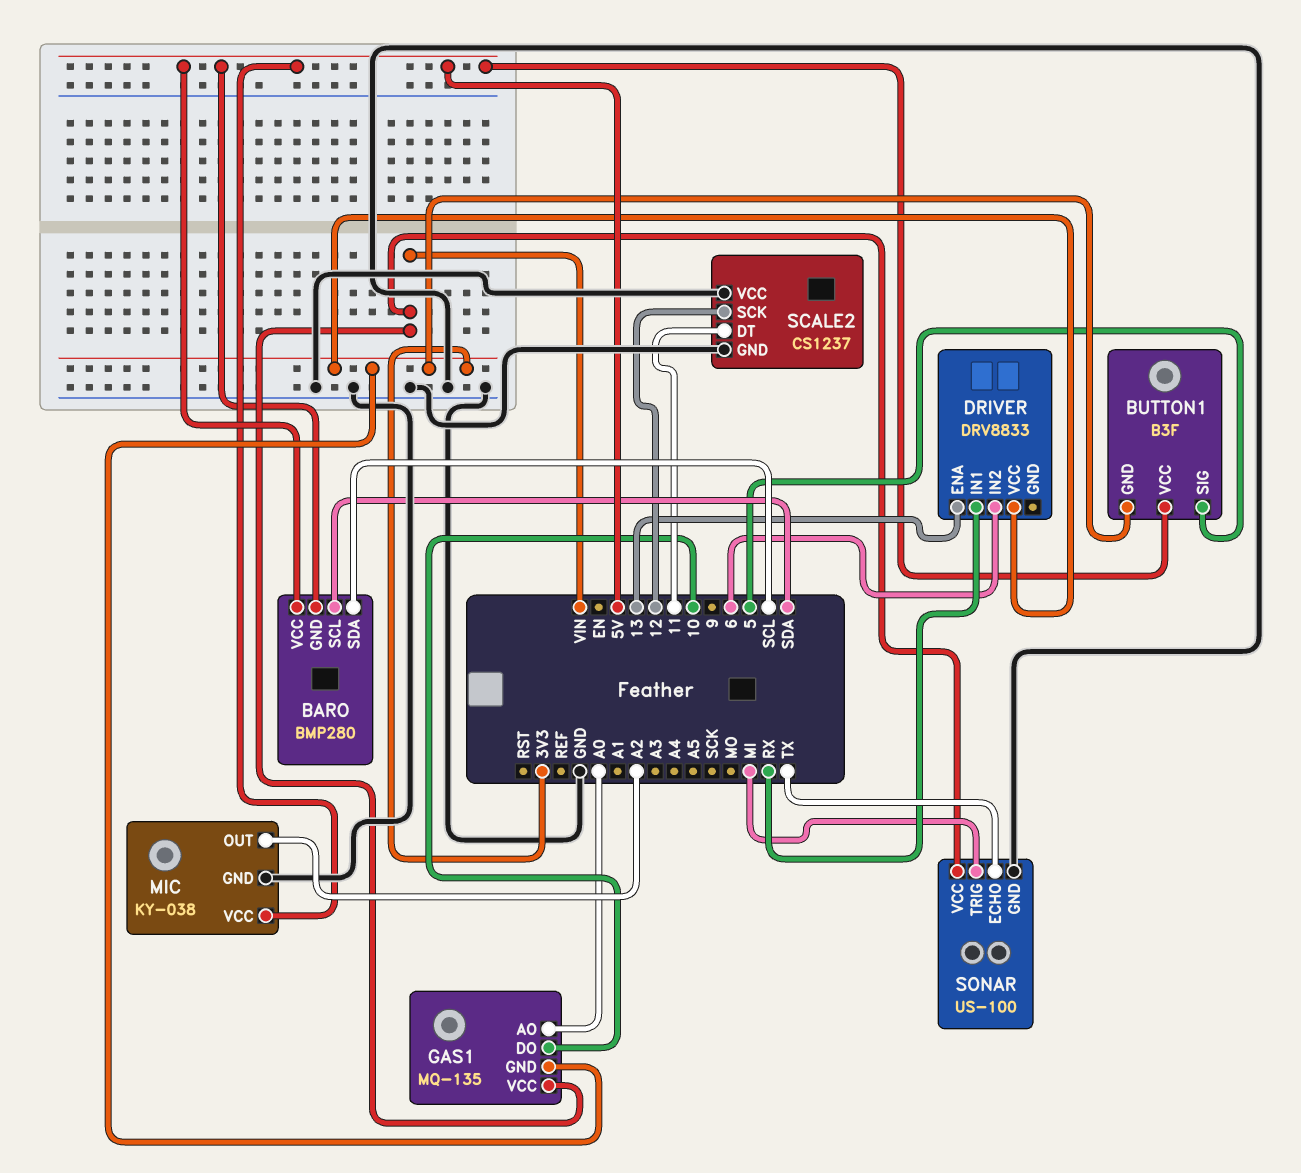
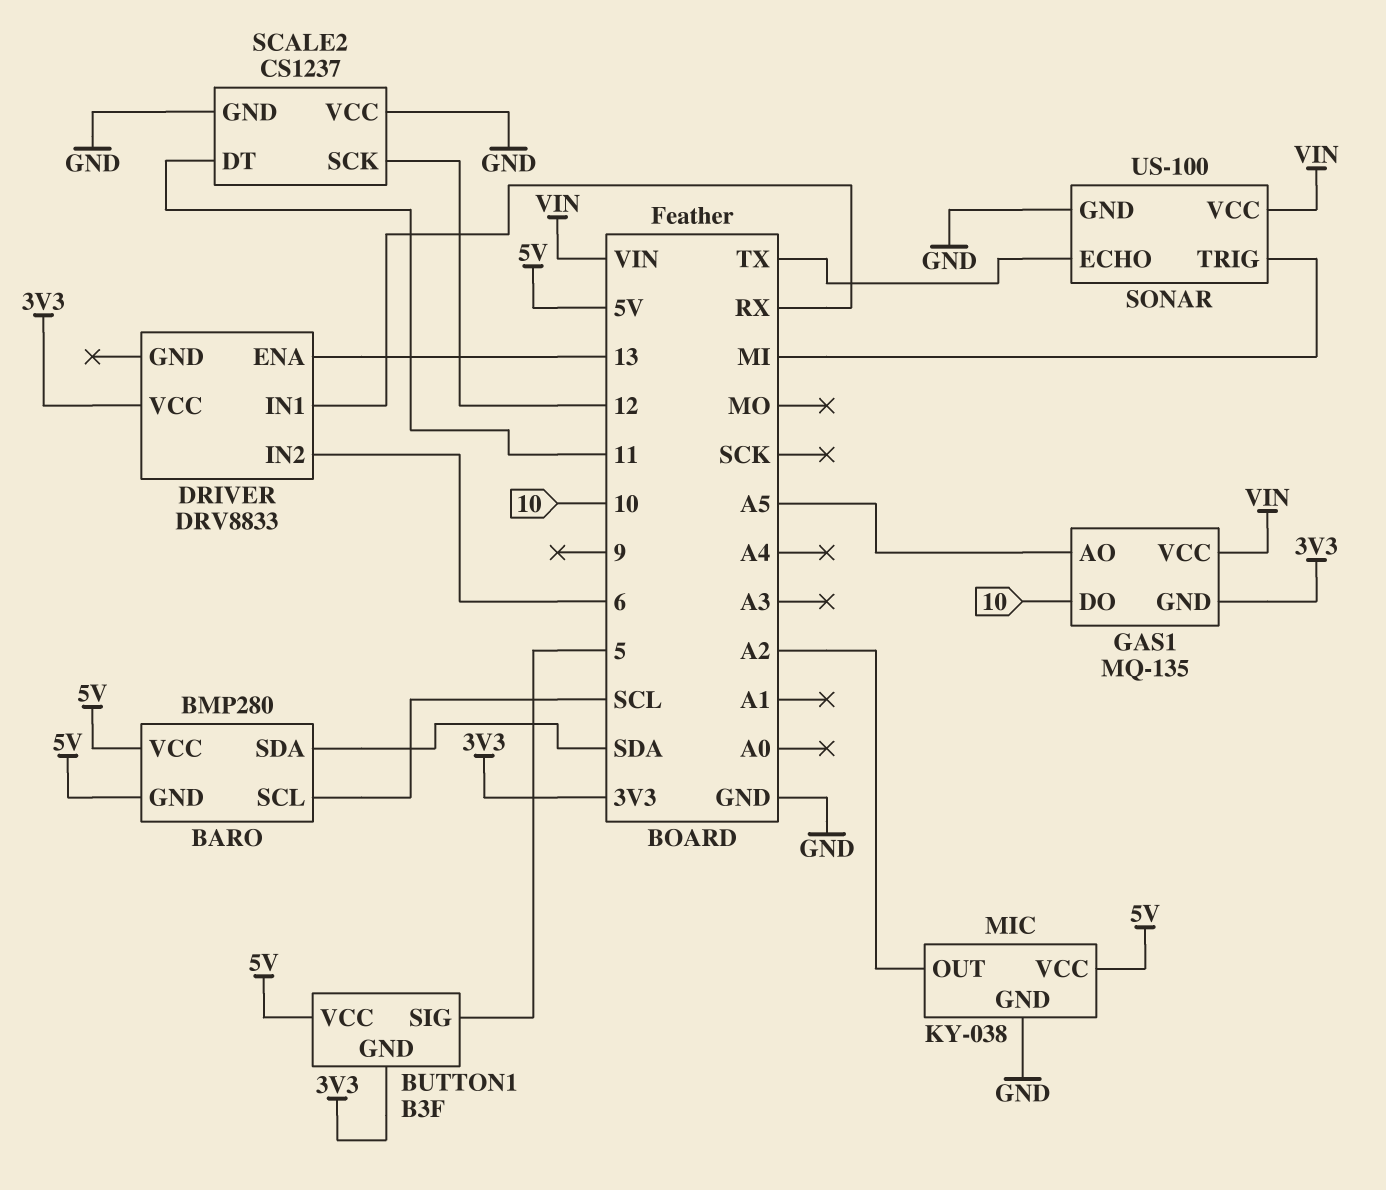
BARO pin SCL: SDA -> SCL
BARO pin SDA: SCL -> SDA
GAS1 pin AO: A0 -> A5

